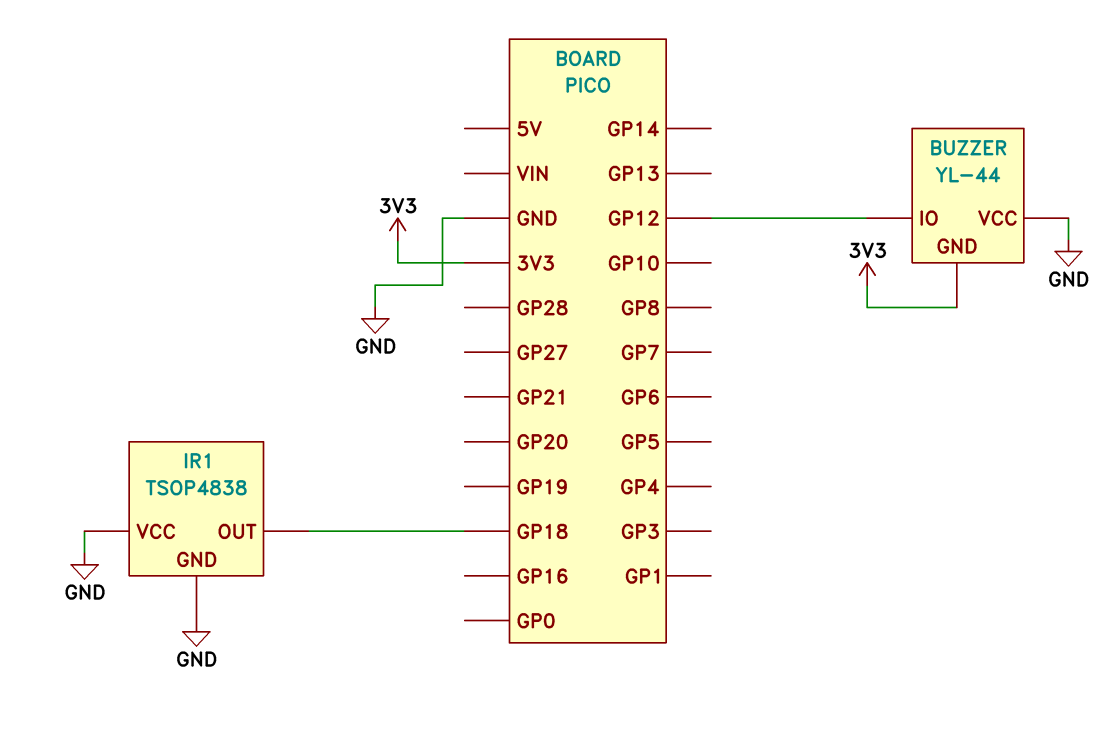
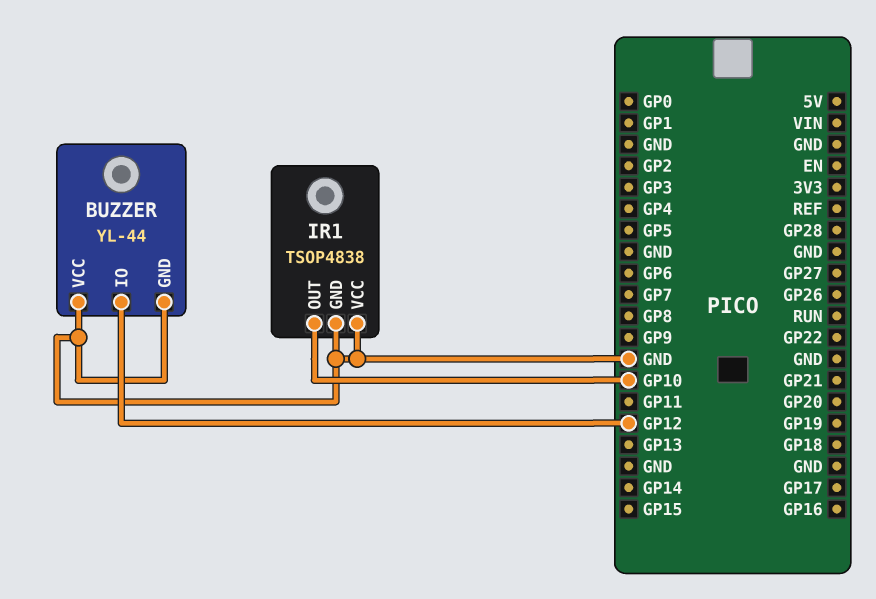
BUZZER pin GND: 3V3 -> GND
IR1 pin OUT: GP18 -> GP10

